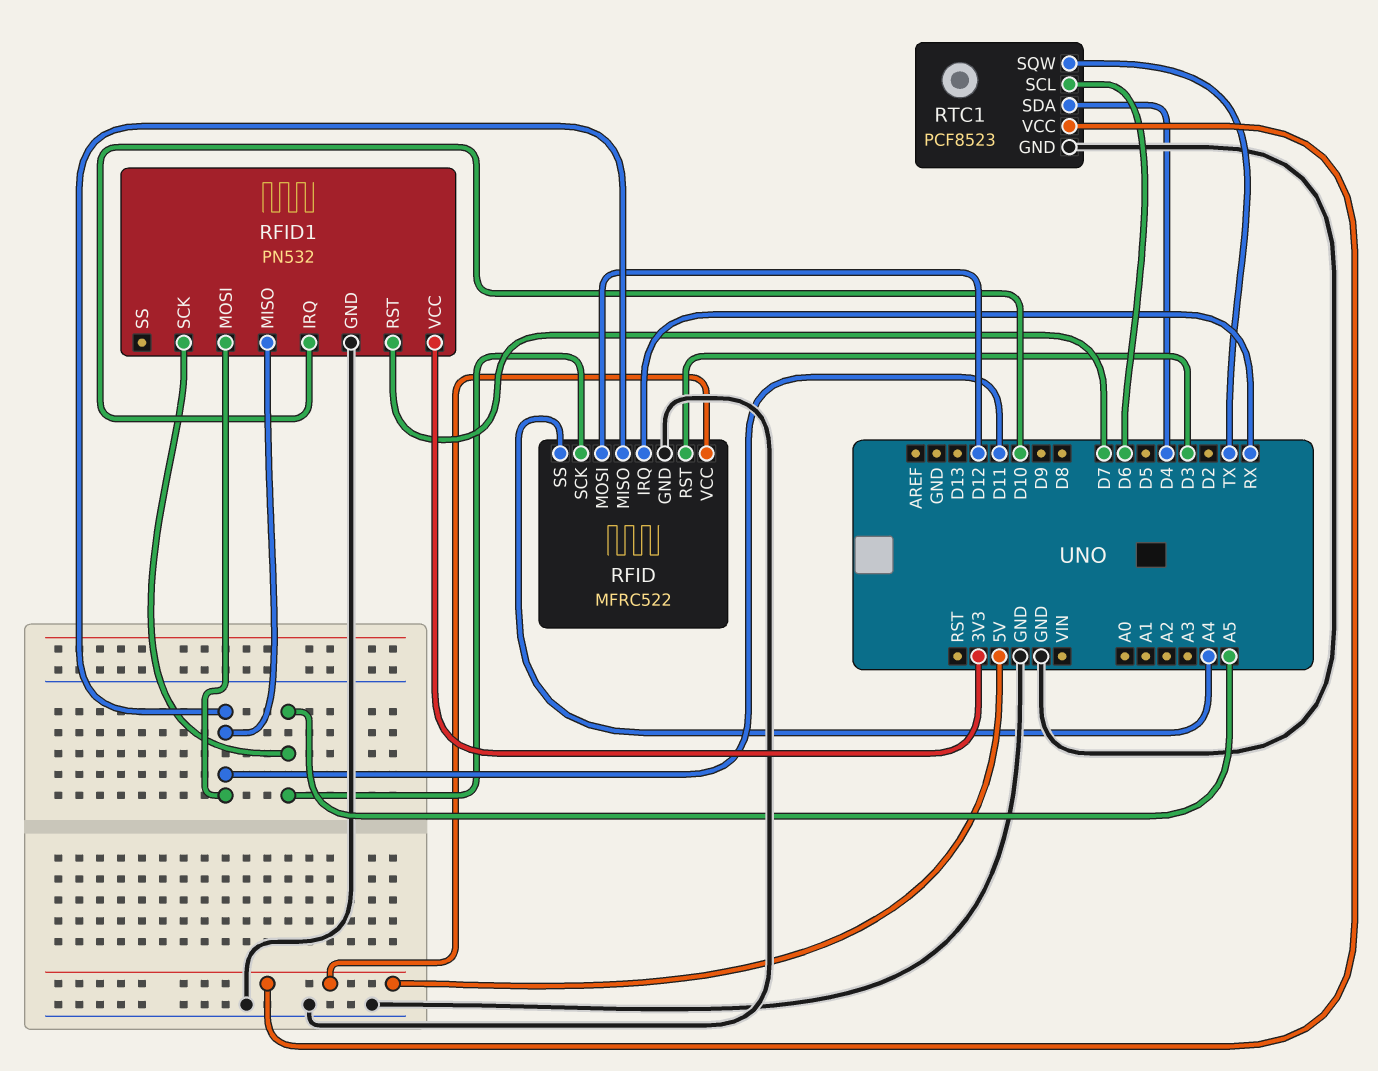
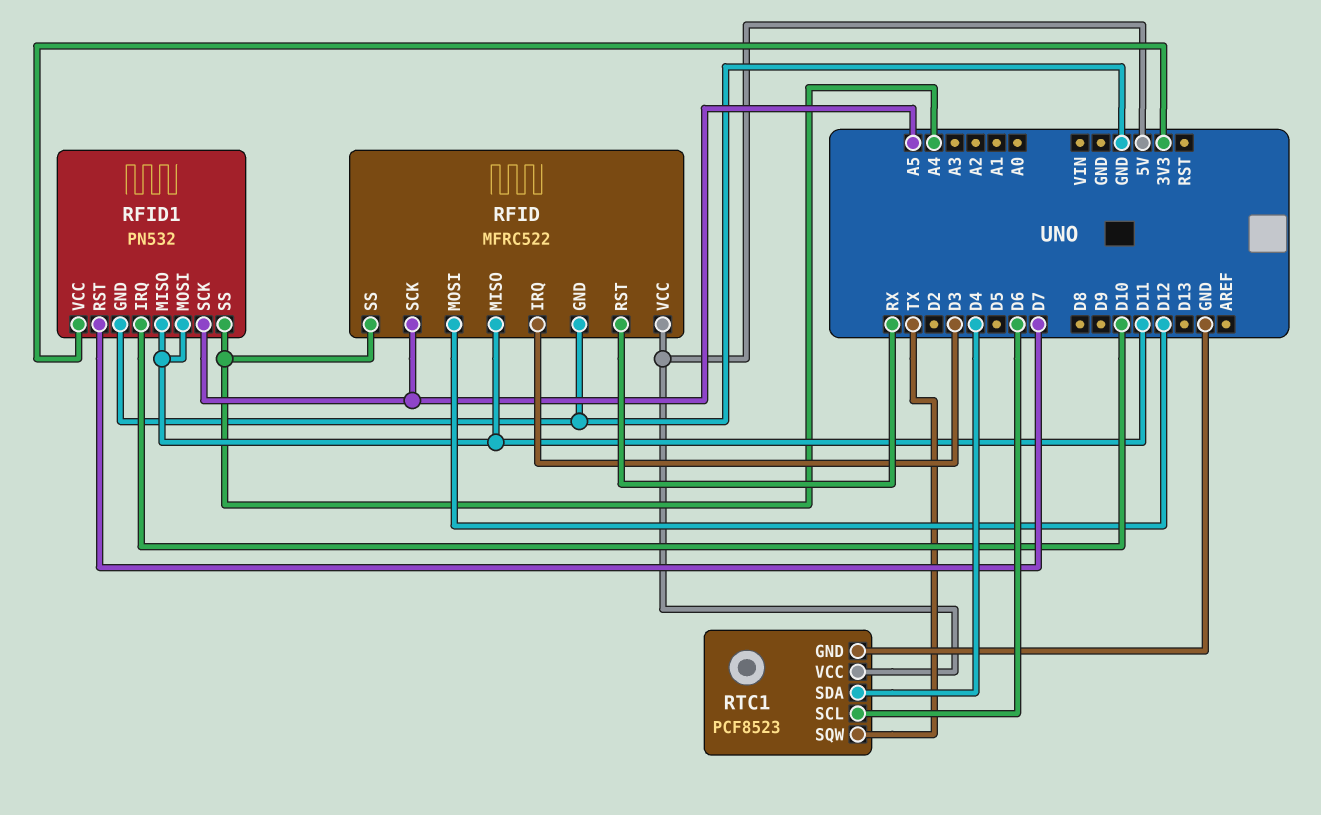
RFID pin IRQ: RX -> D3
RFID pin RST: D3 -> RX
RFID1 pin SS: none -> A4

